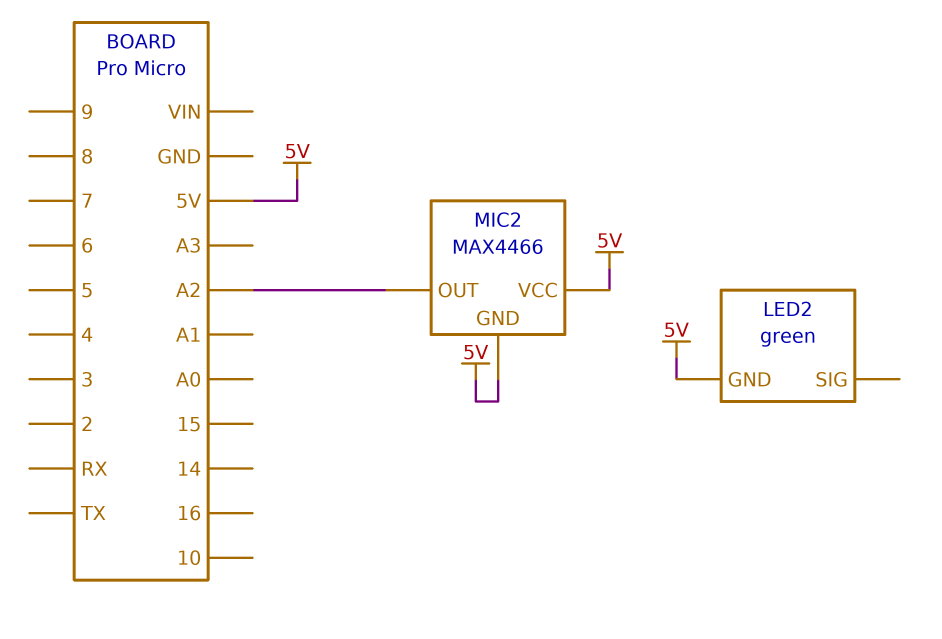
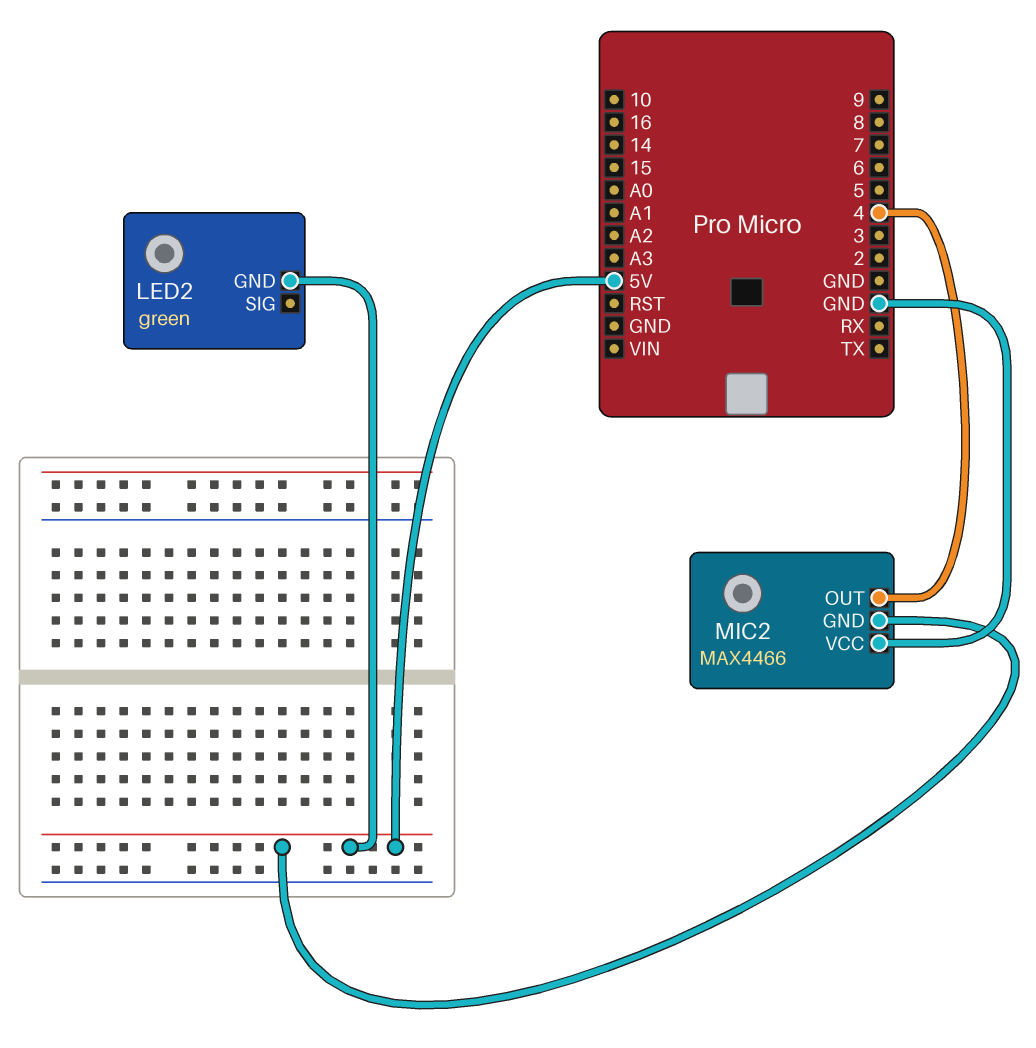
MIC2 pin OUT: A2 -> 4
MIC2 pin VCC: 5V -> GND

